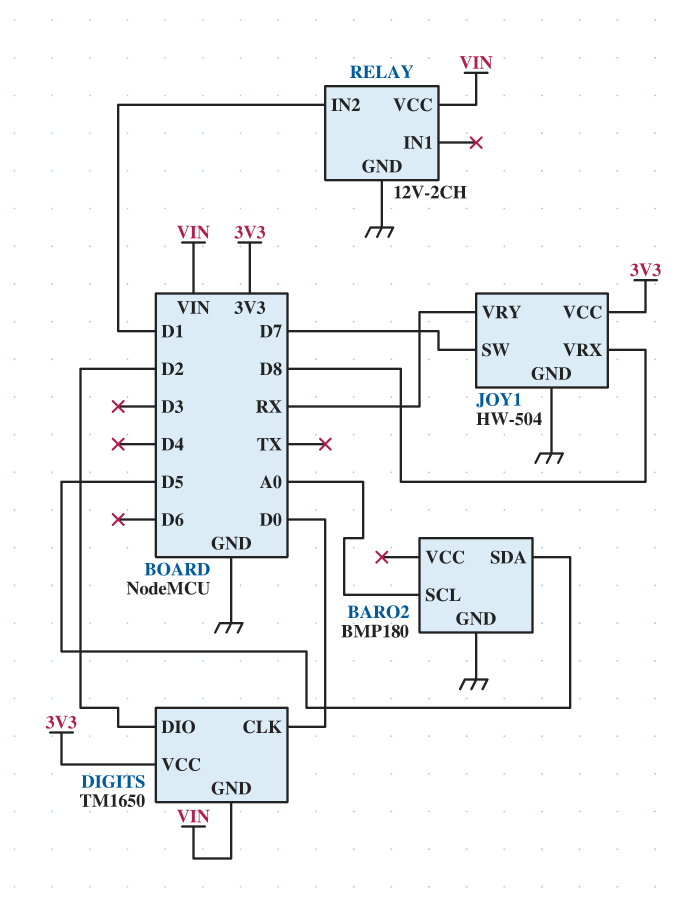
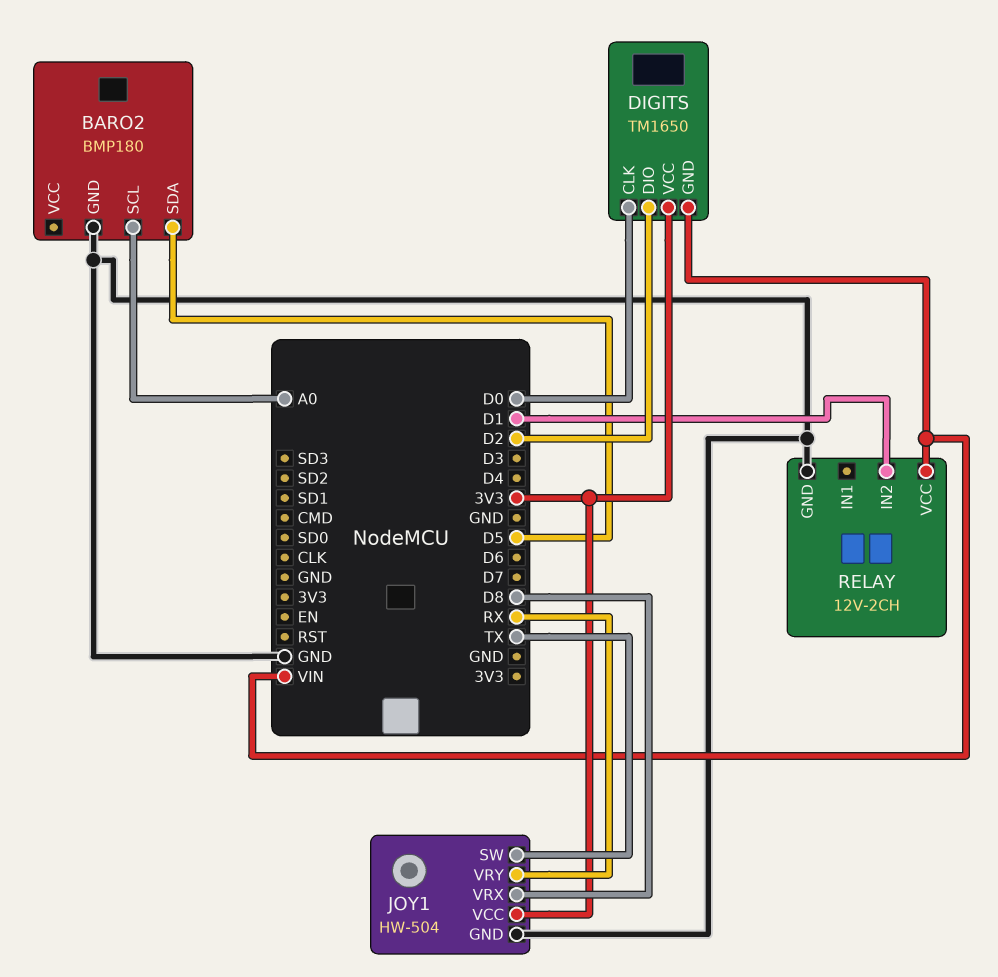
JOY1 pin SW: D7 -> TX

